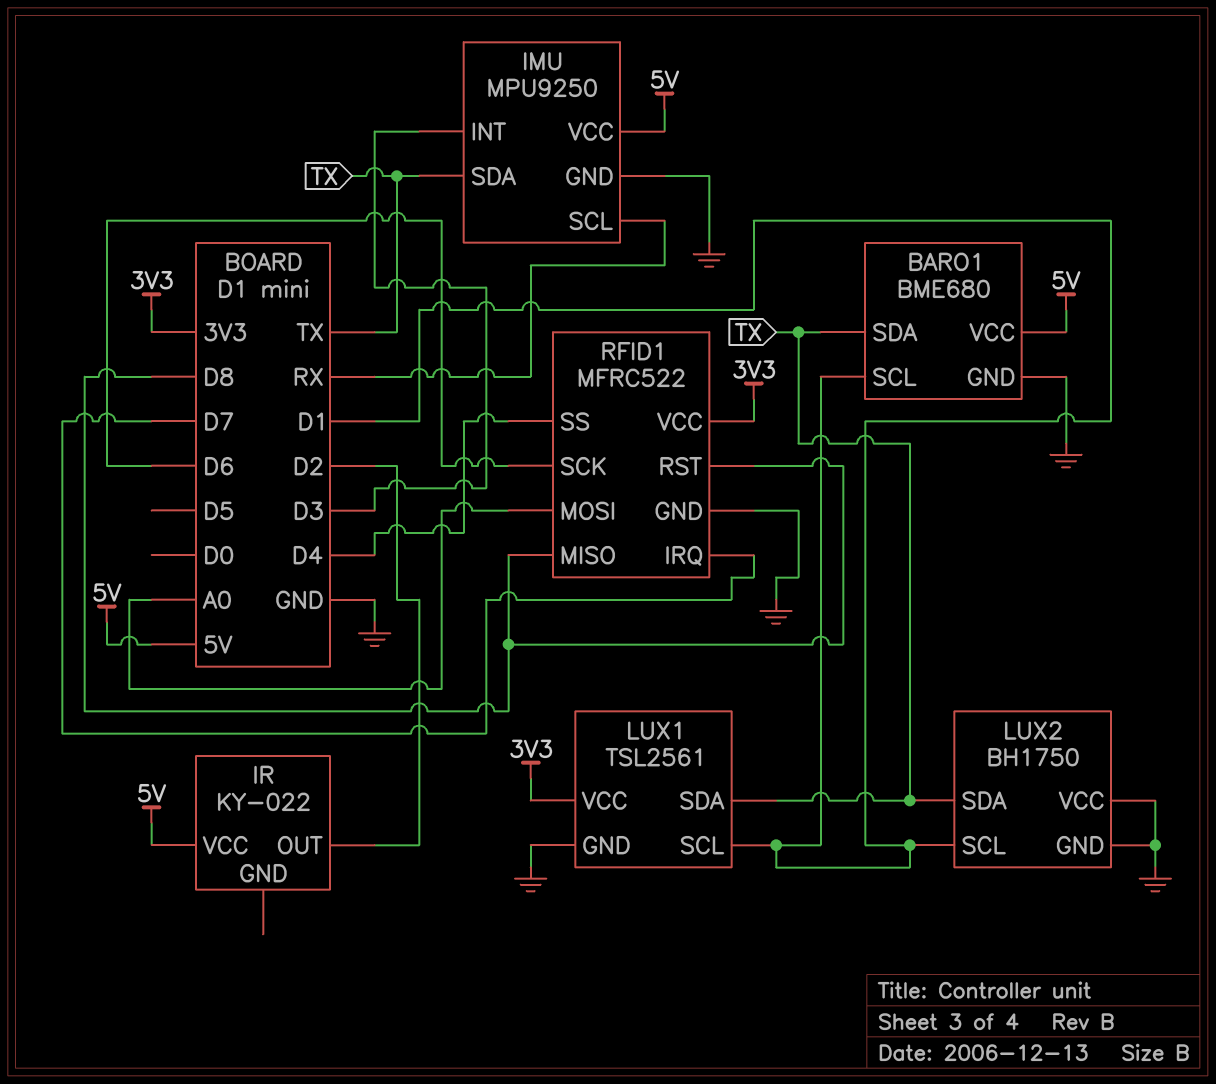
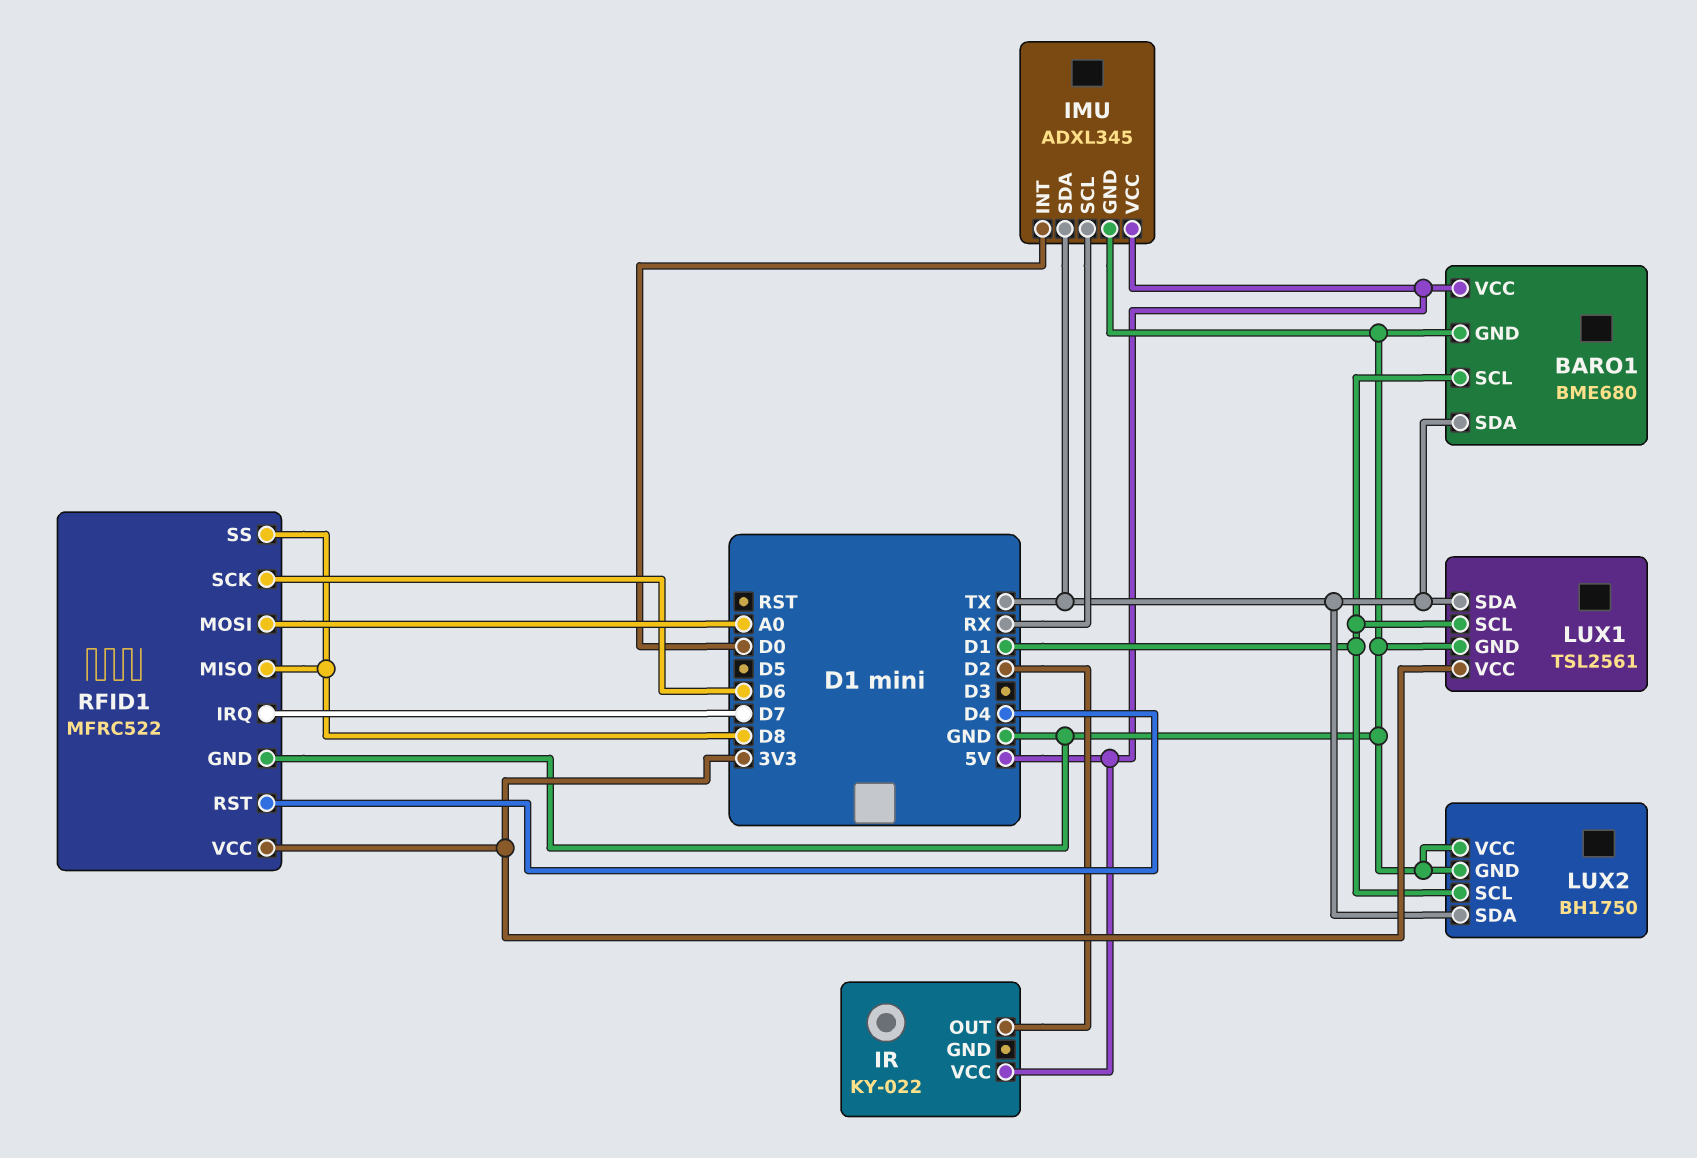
IMU: MPU9250 -> ADXL345
IMU pin INT: D3 -> D0
RFID1 pin RST: D8 -> D4
RFID1 pin SS: D4 -> D8

